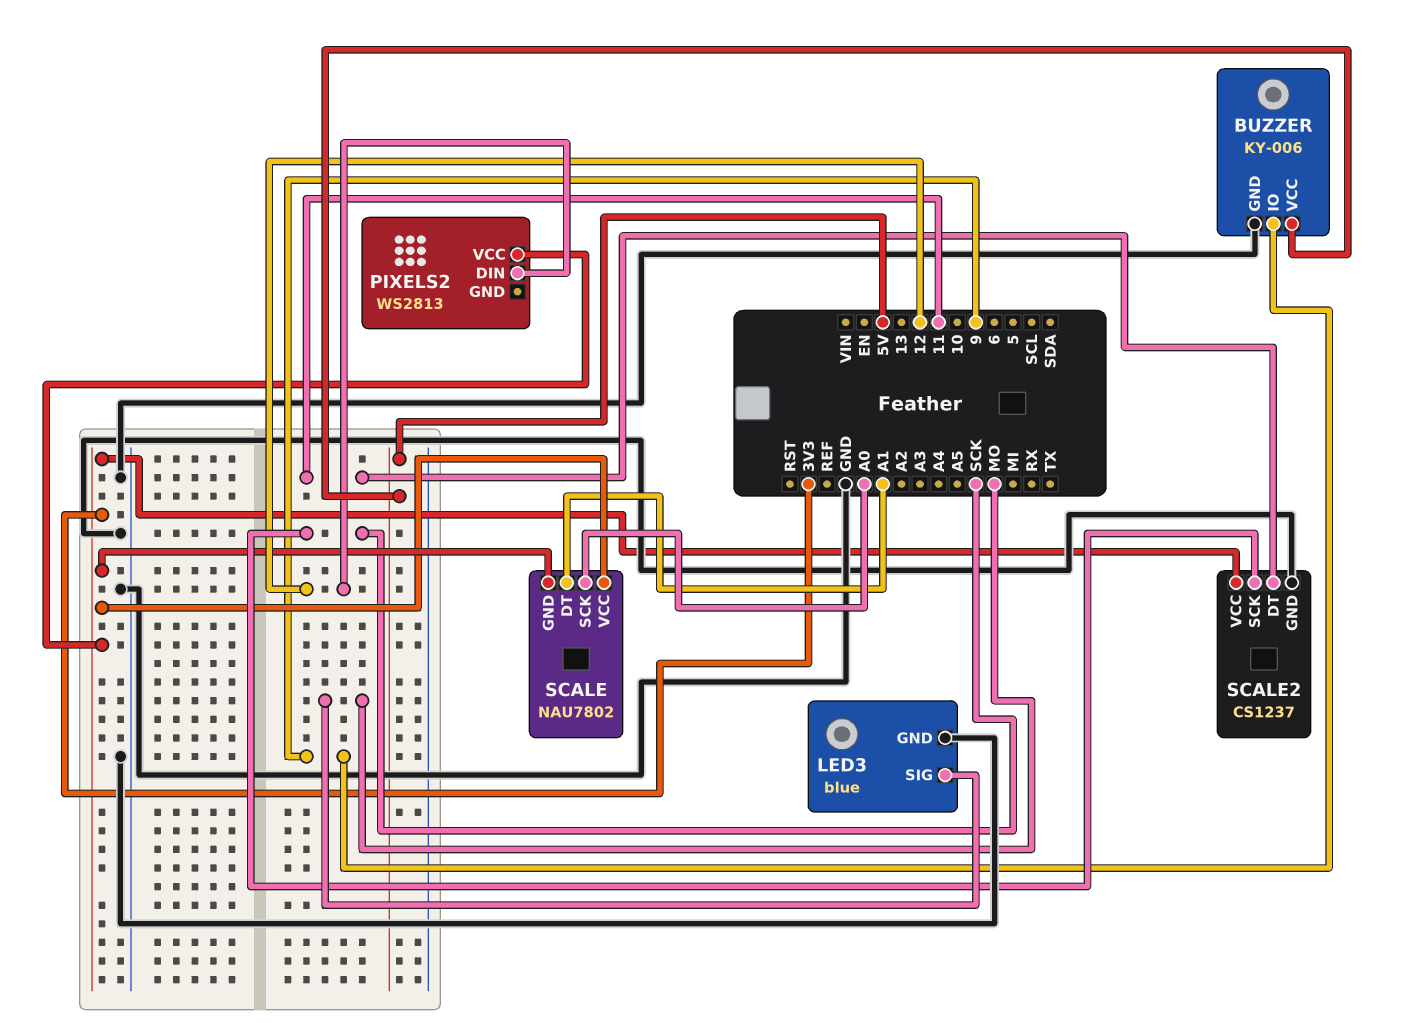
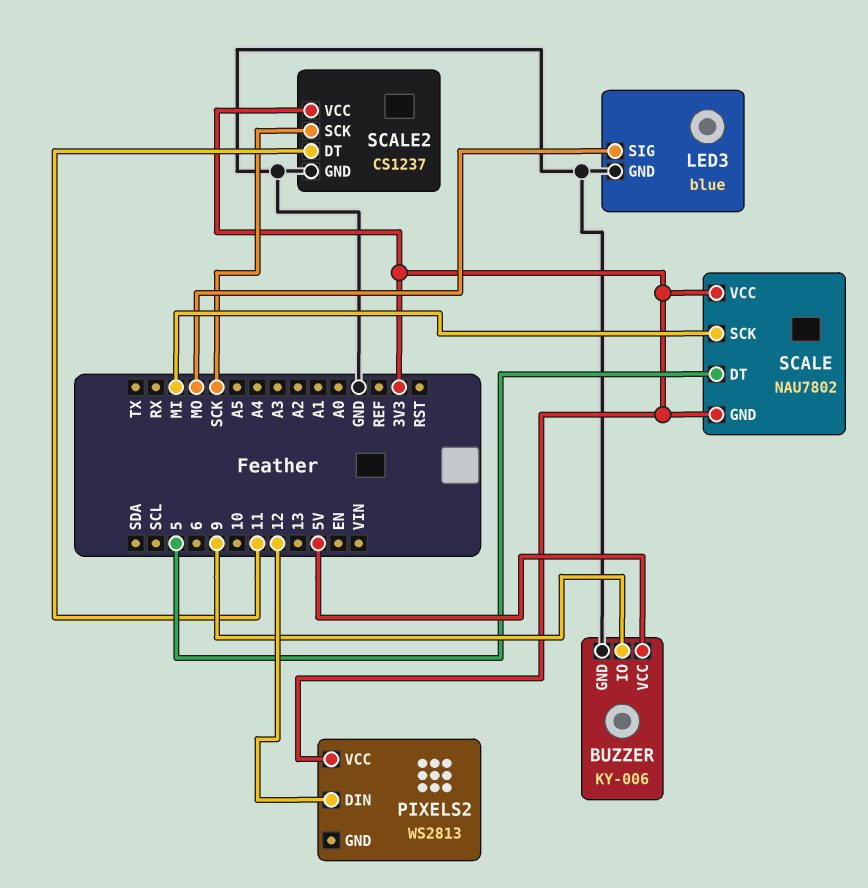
SCALE pin DT: A1 -> 5
SCALE pin SCK: A0 -> MI

